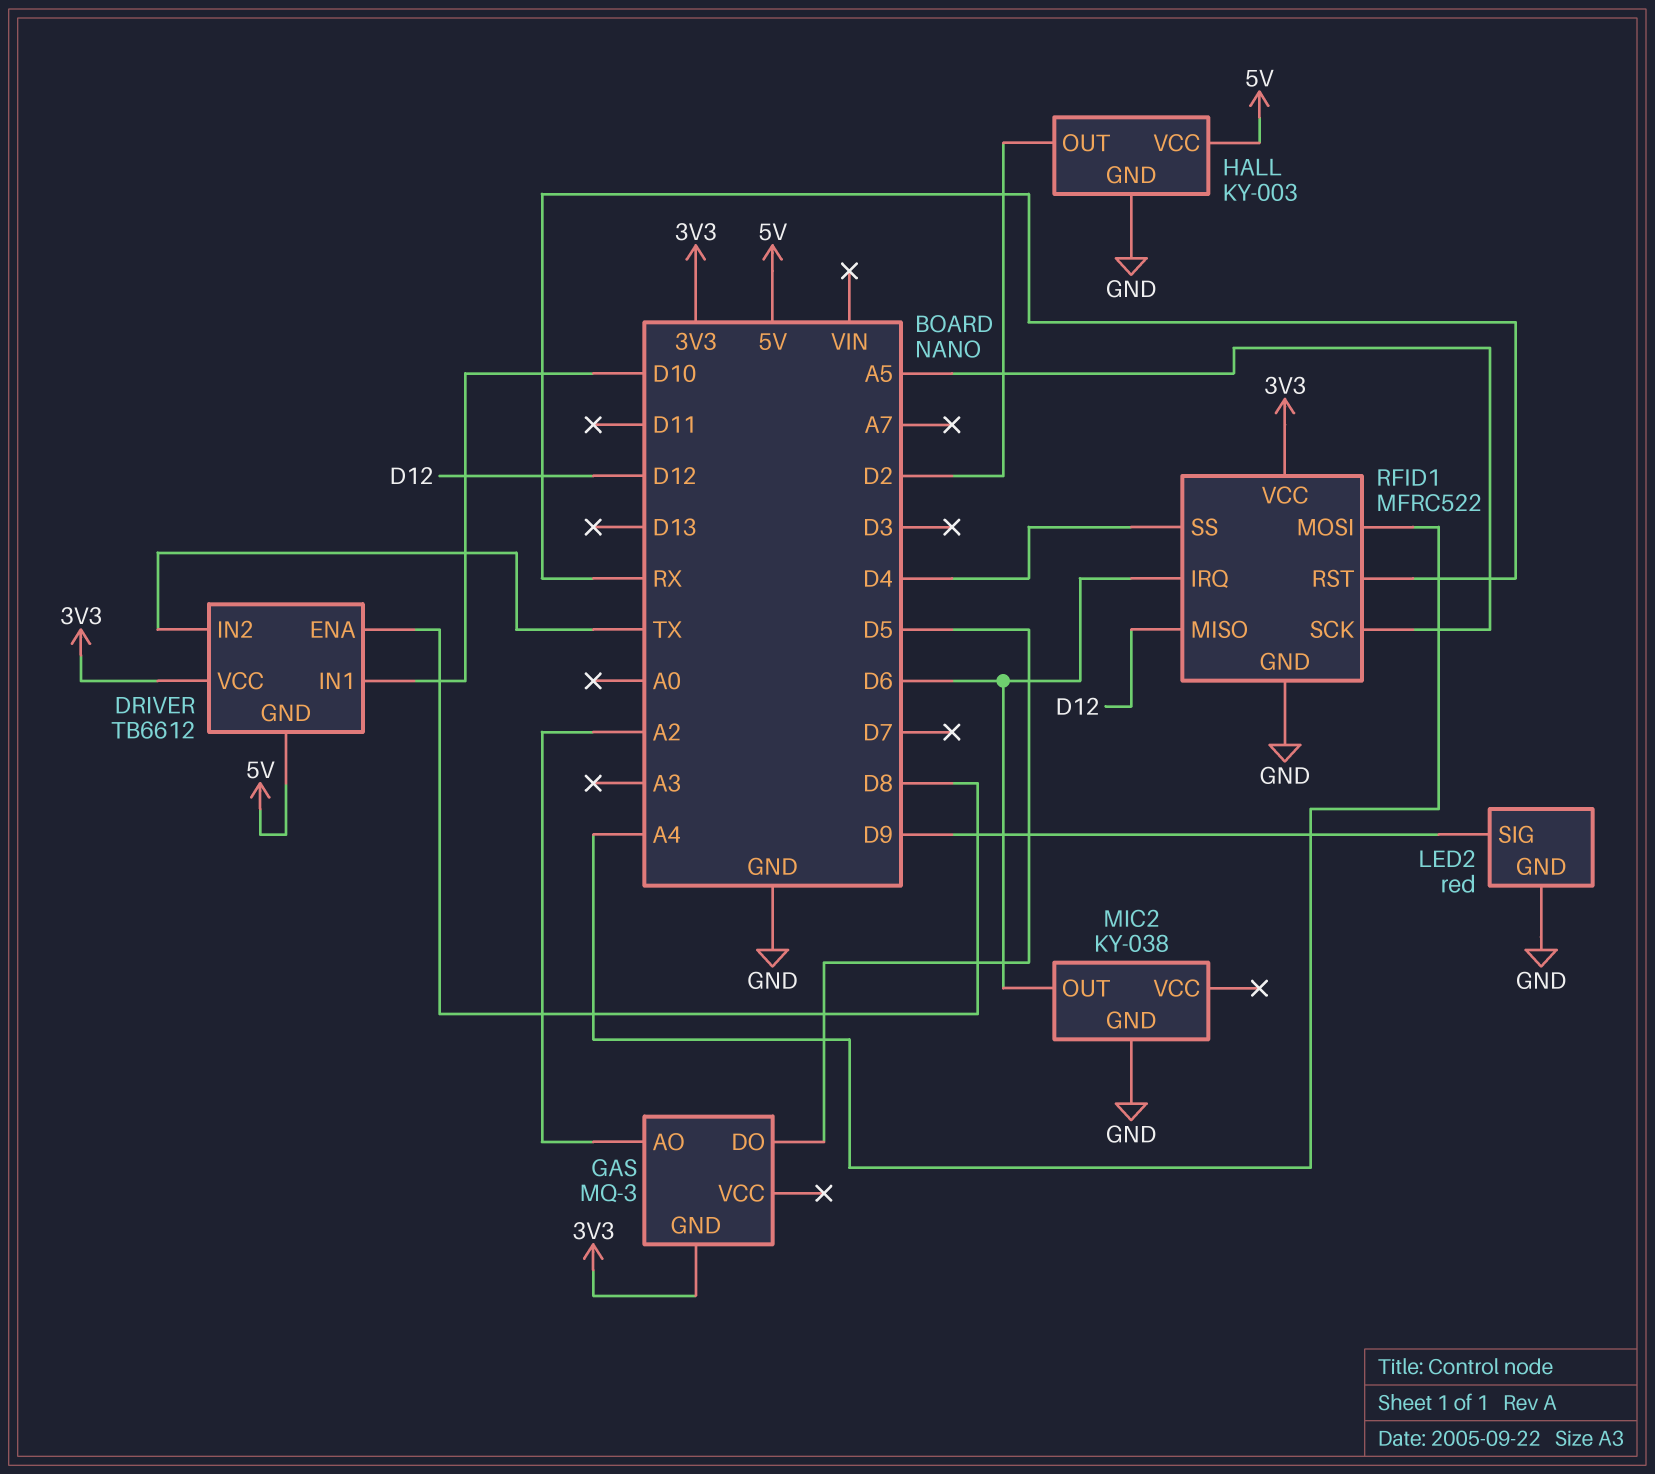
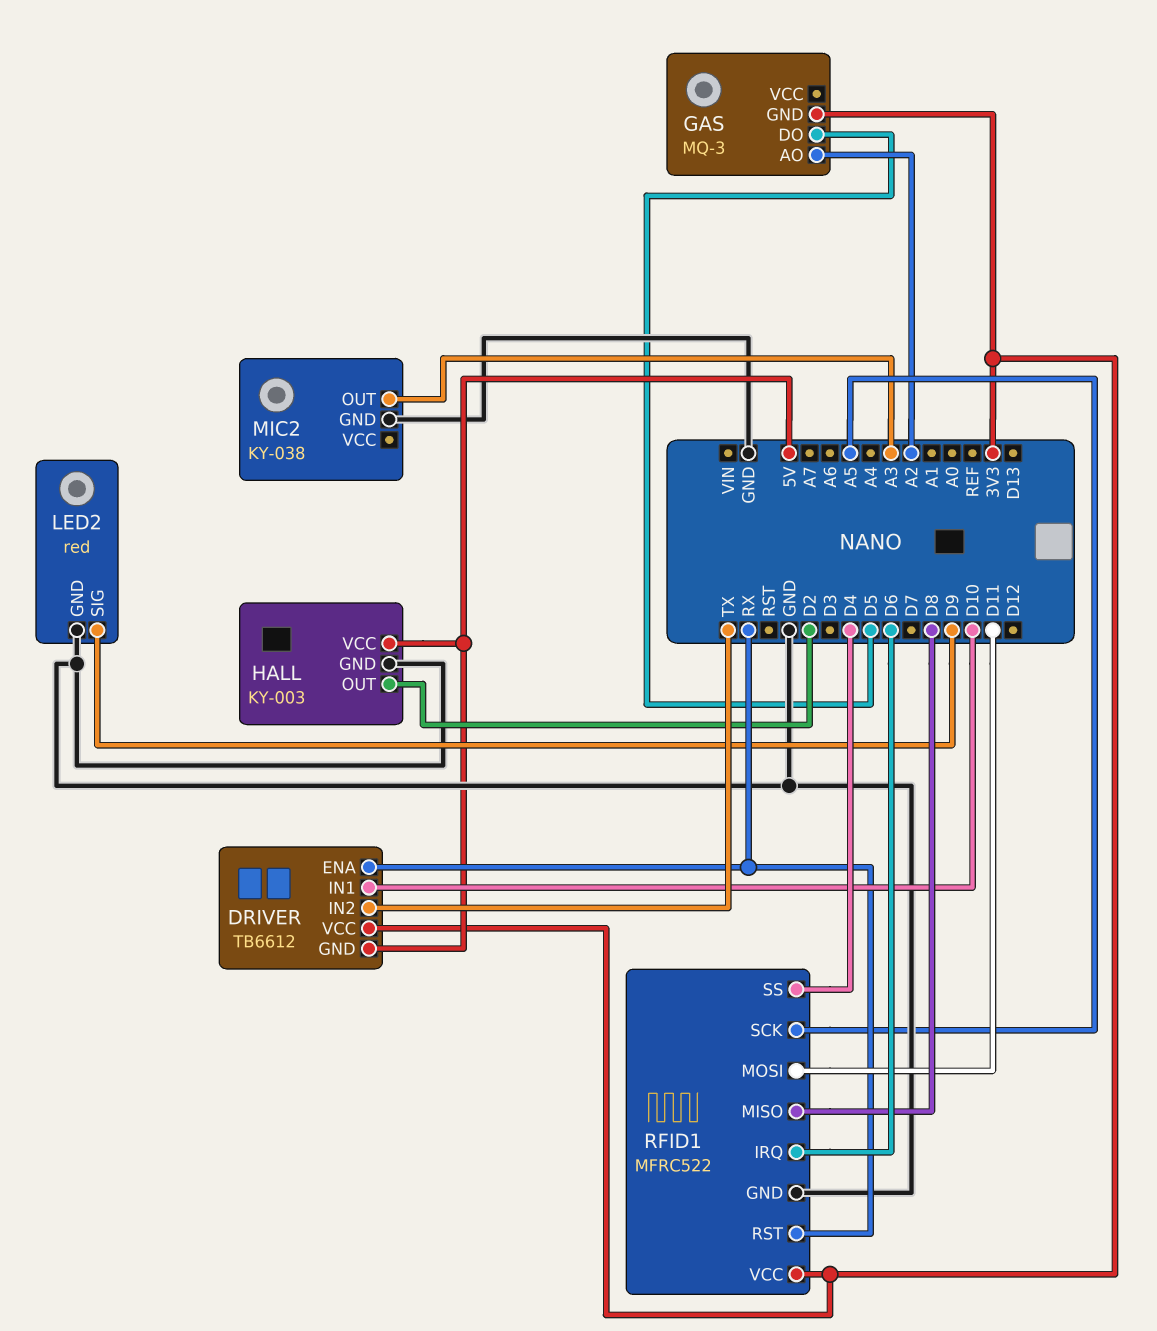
DRIVER pin ENA: D8 -> RX
MIC2 pin OUT: D6 -> A3
RFID1 pin MISO: D12 -> D8
RFID1 pin MOSI: A4 -> D11

